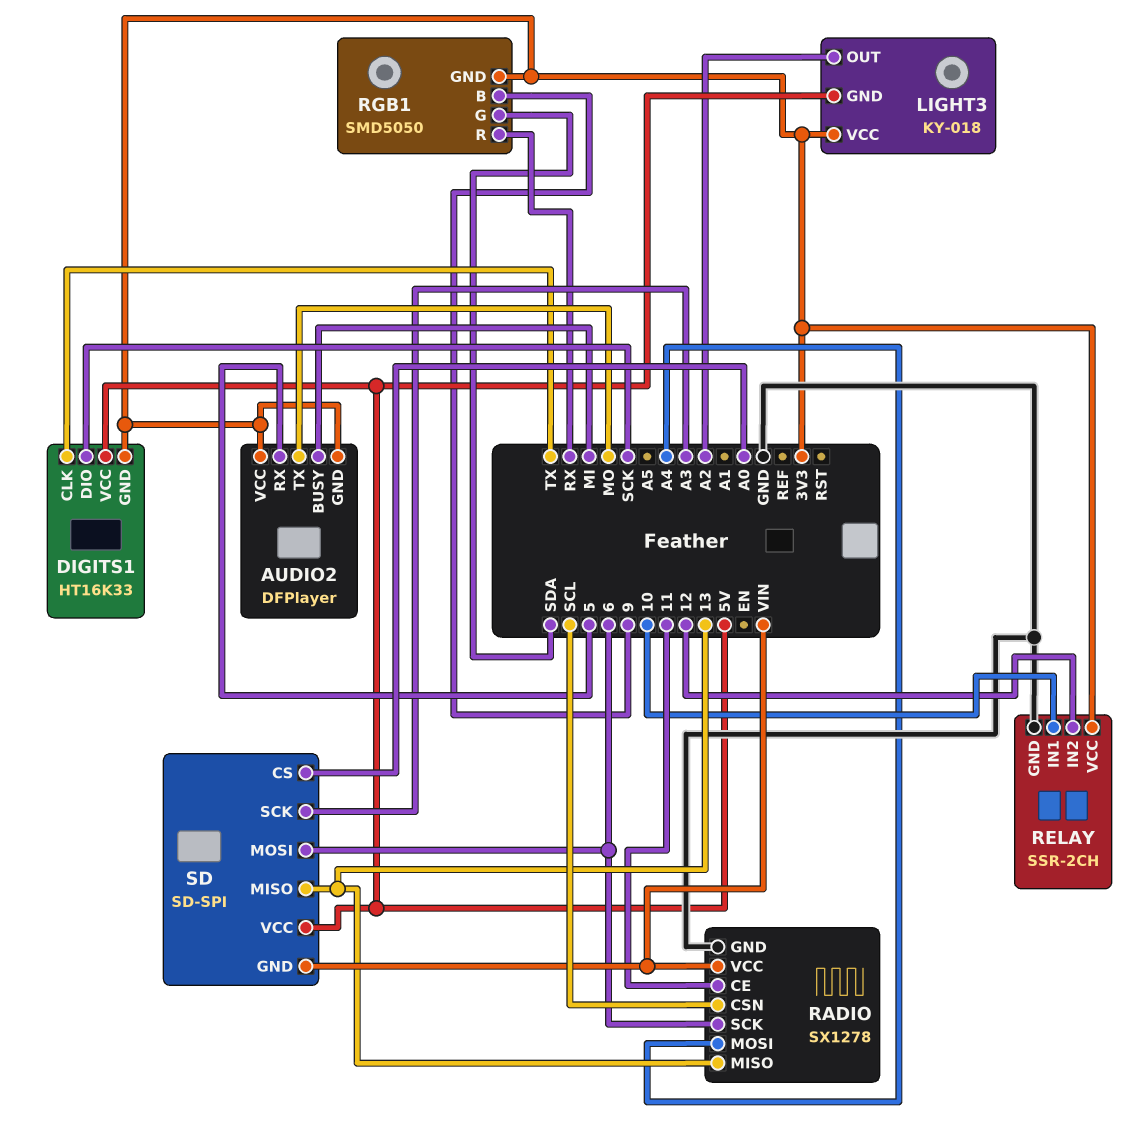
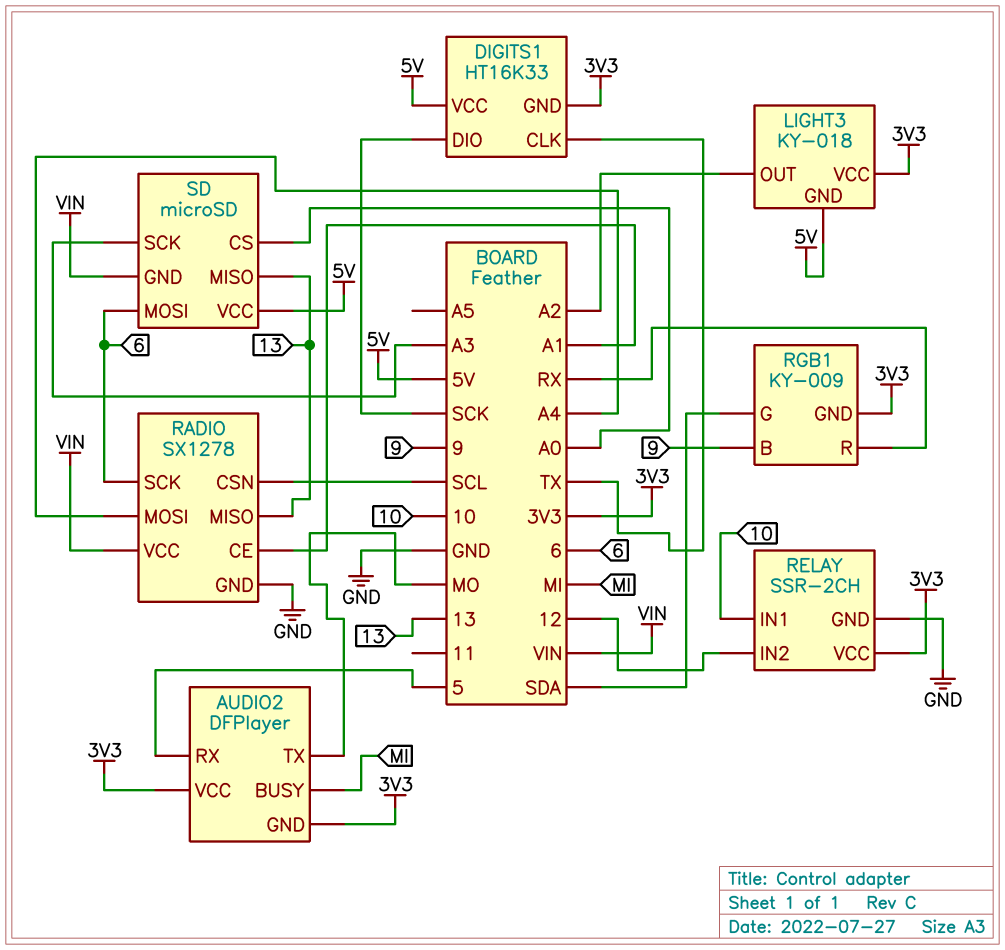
RADIO pin CE: 11 -> A1
RGB1: SMD5050 -> KY-009
SD: SD-SPI -> microSD

